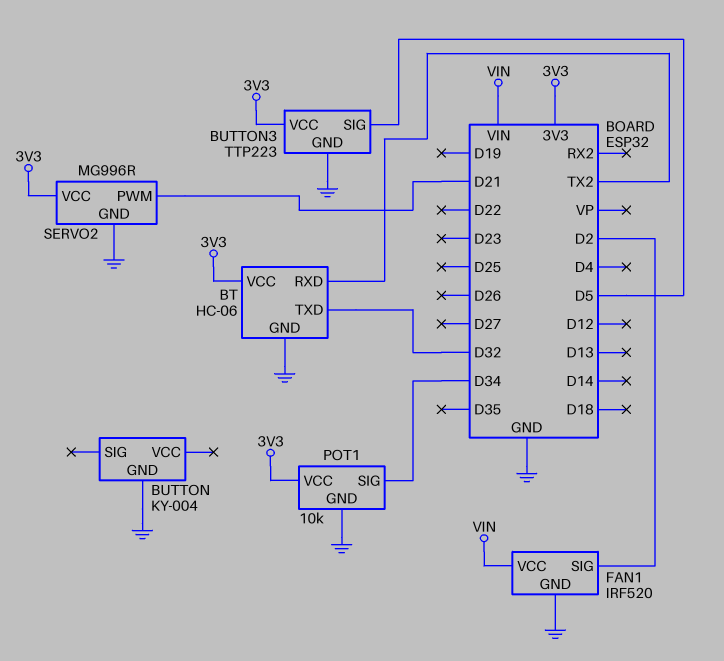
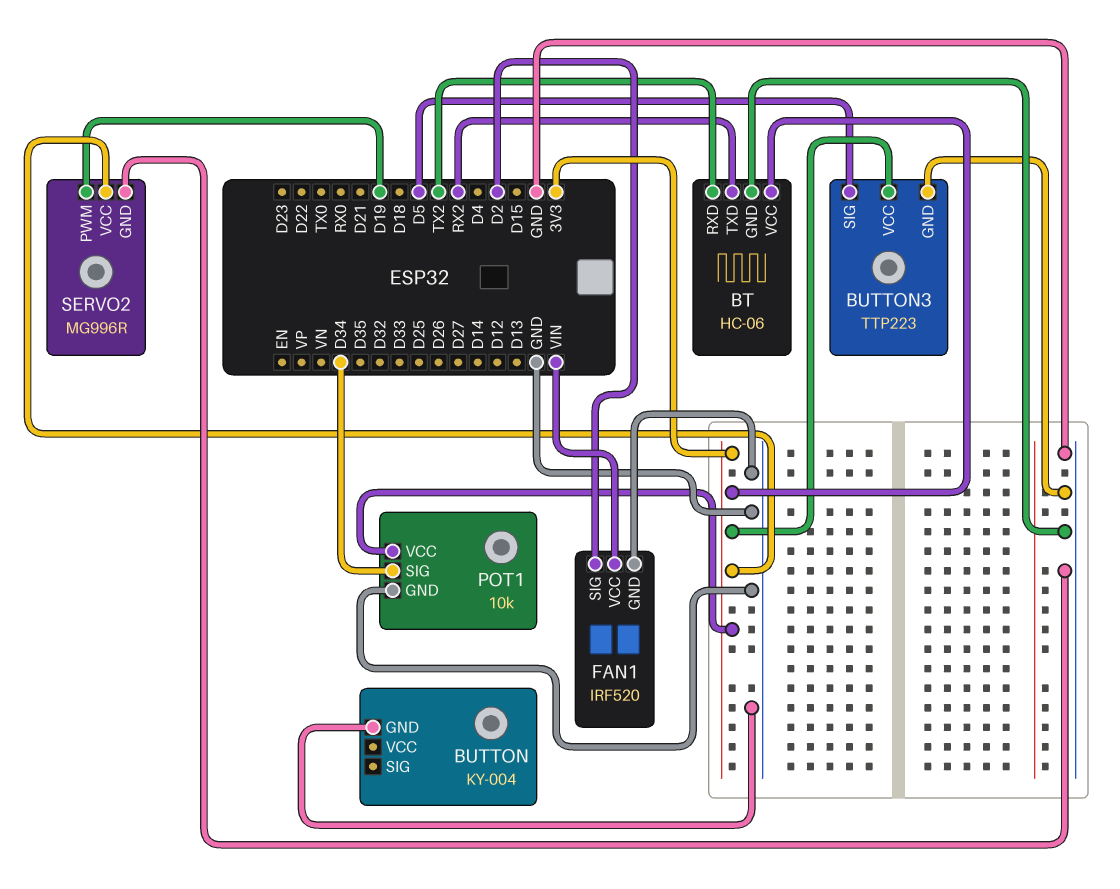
BT pin TXD: D32 -> RX2
SERVO2 pin PWM: D21 -> D19

